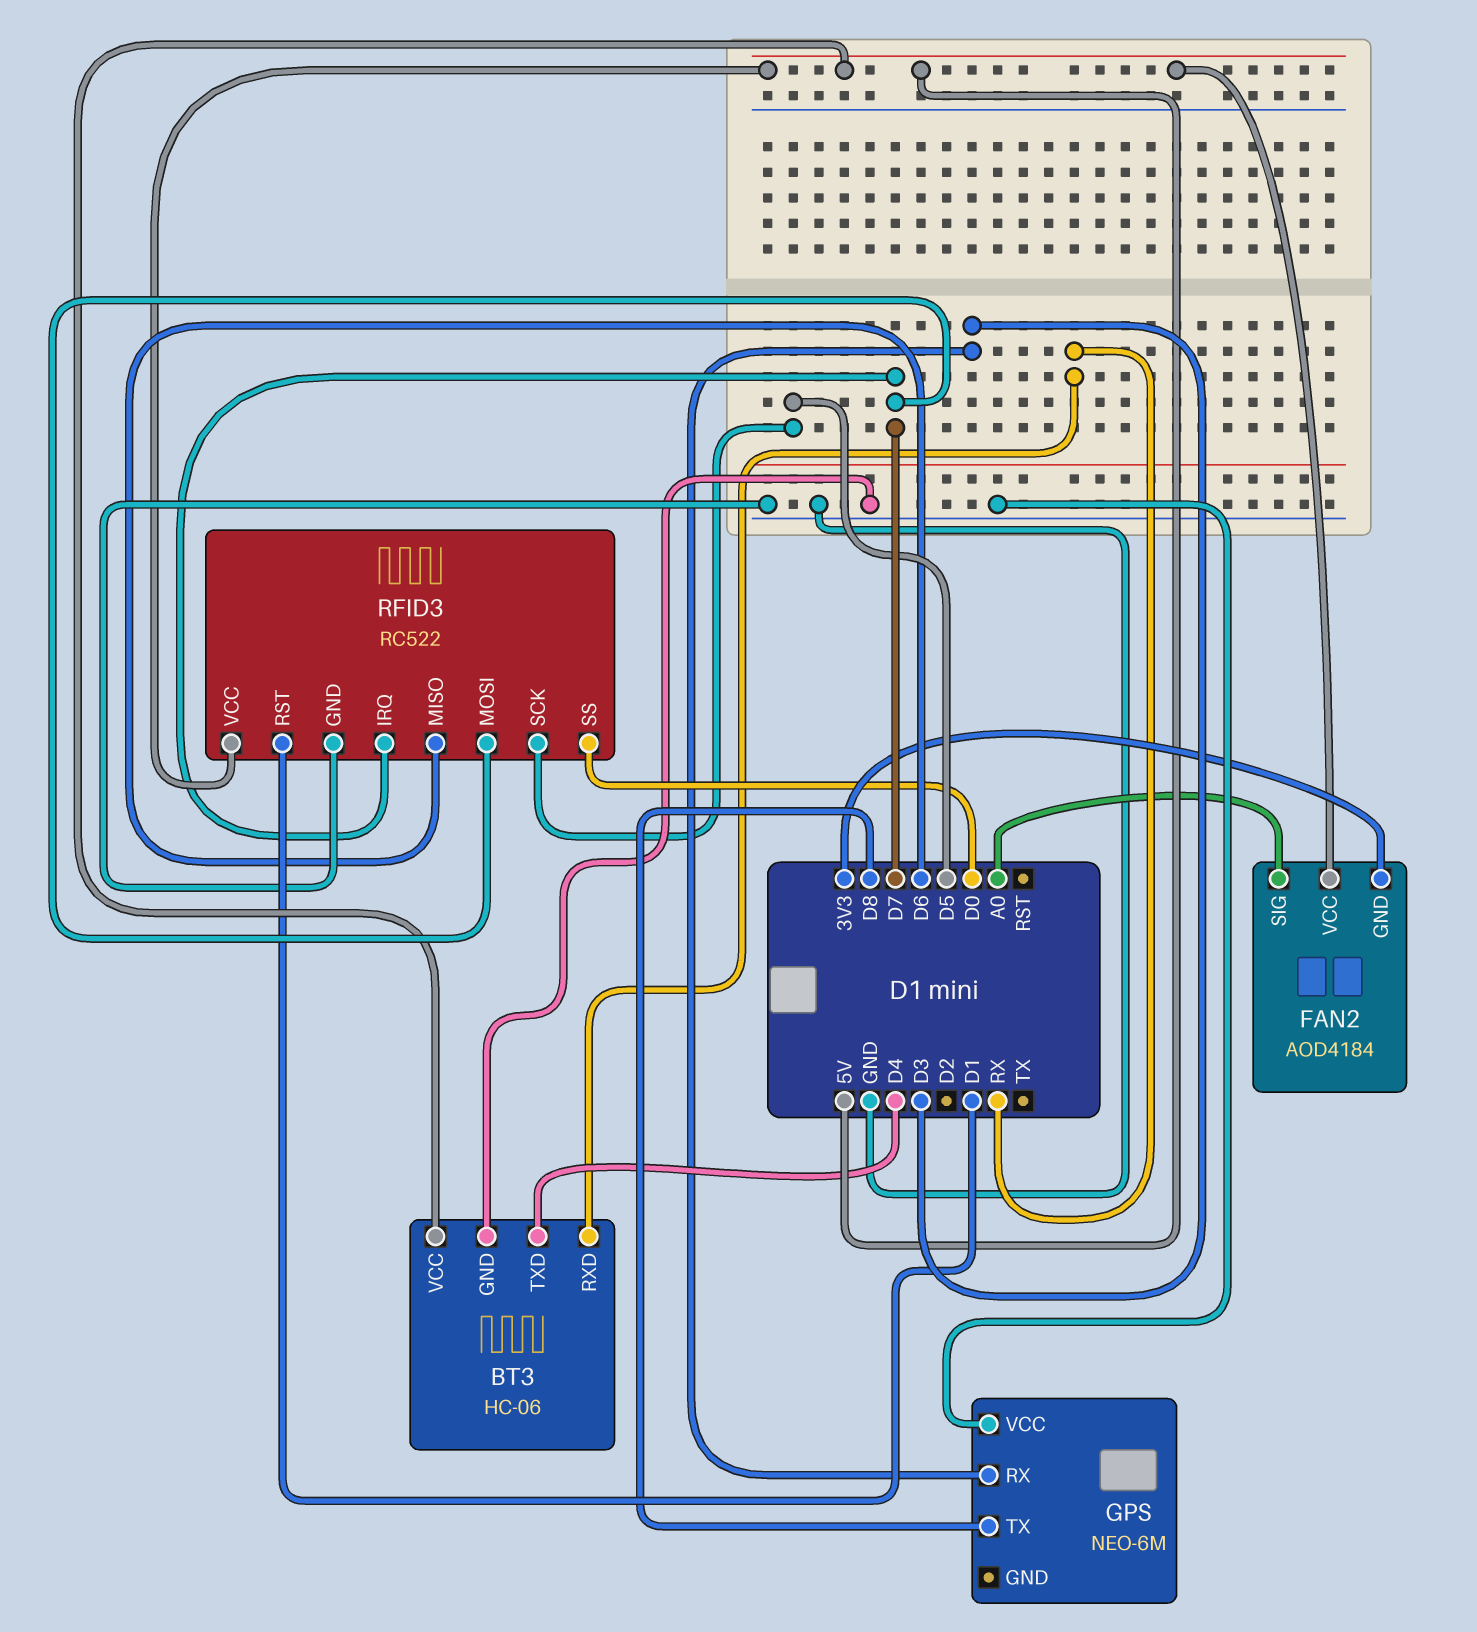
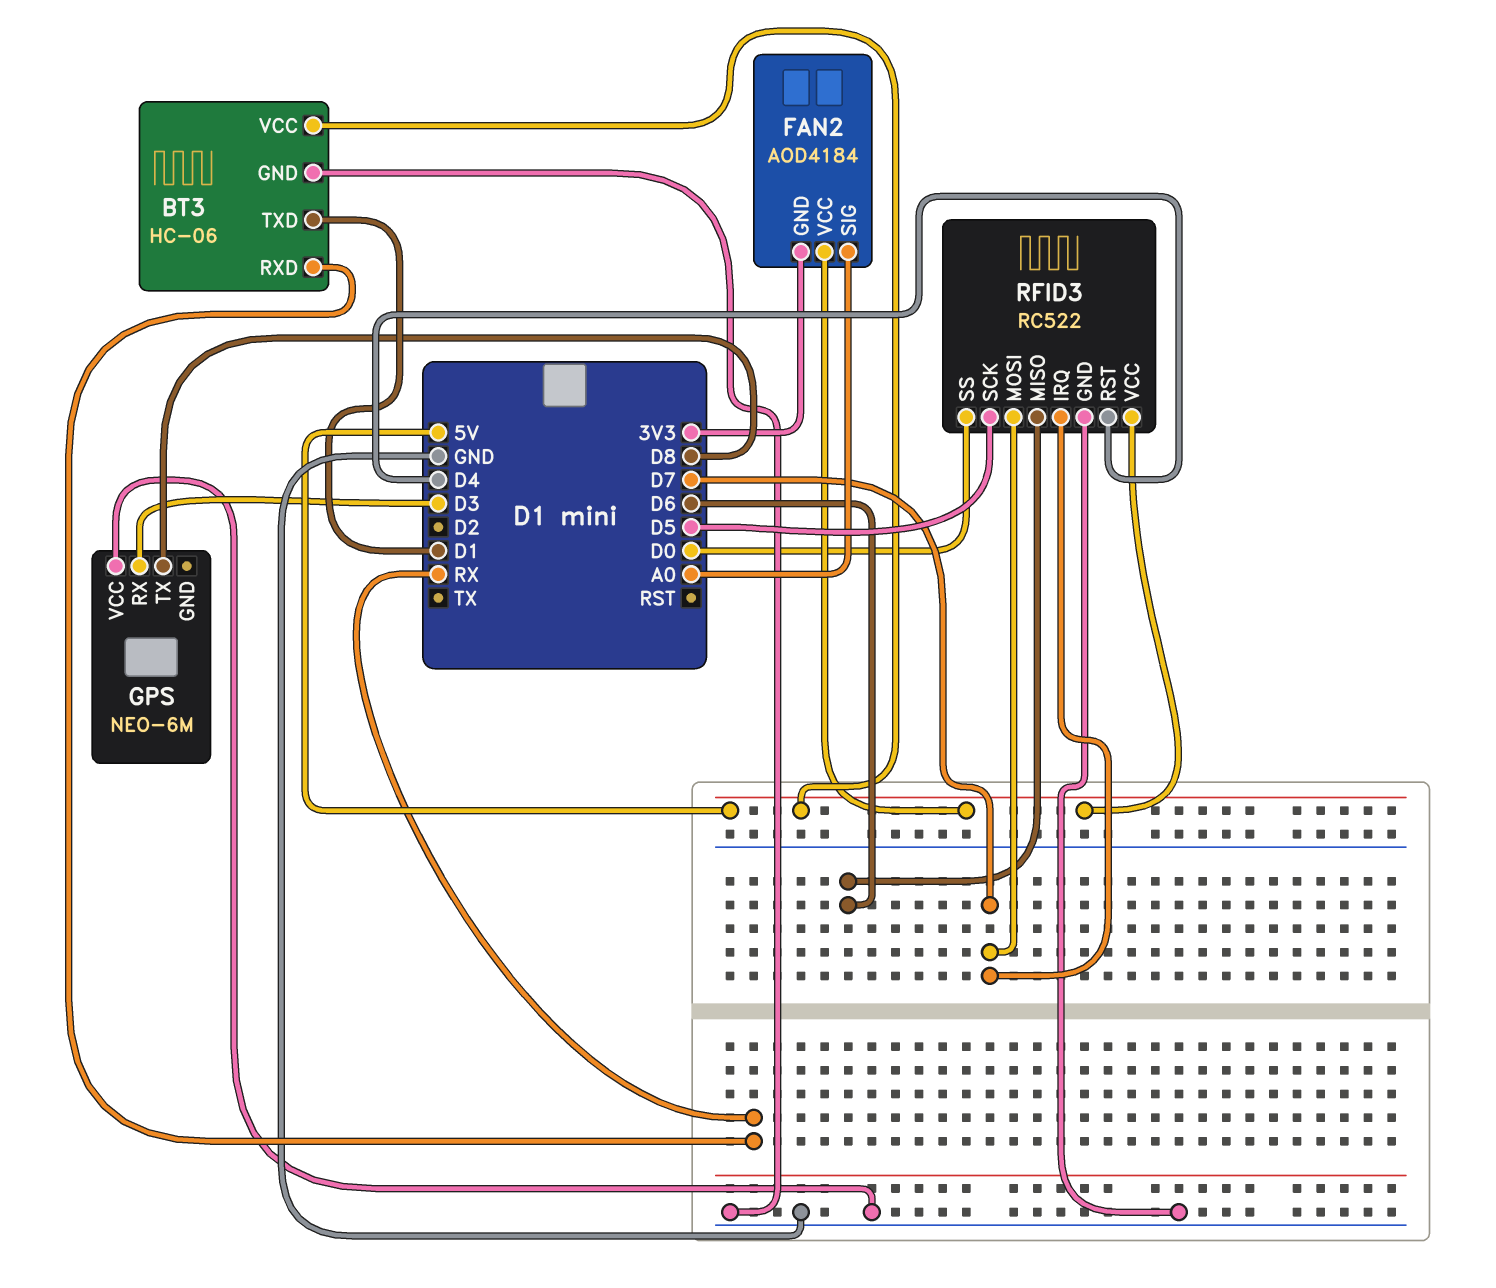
BT3 pin TXD: D4 -> D1
RFID3 pin RST: D1 -> D4

